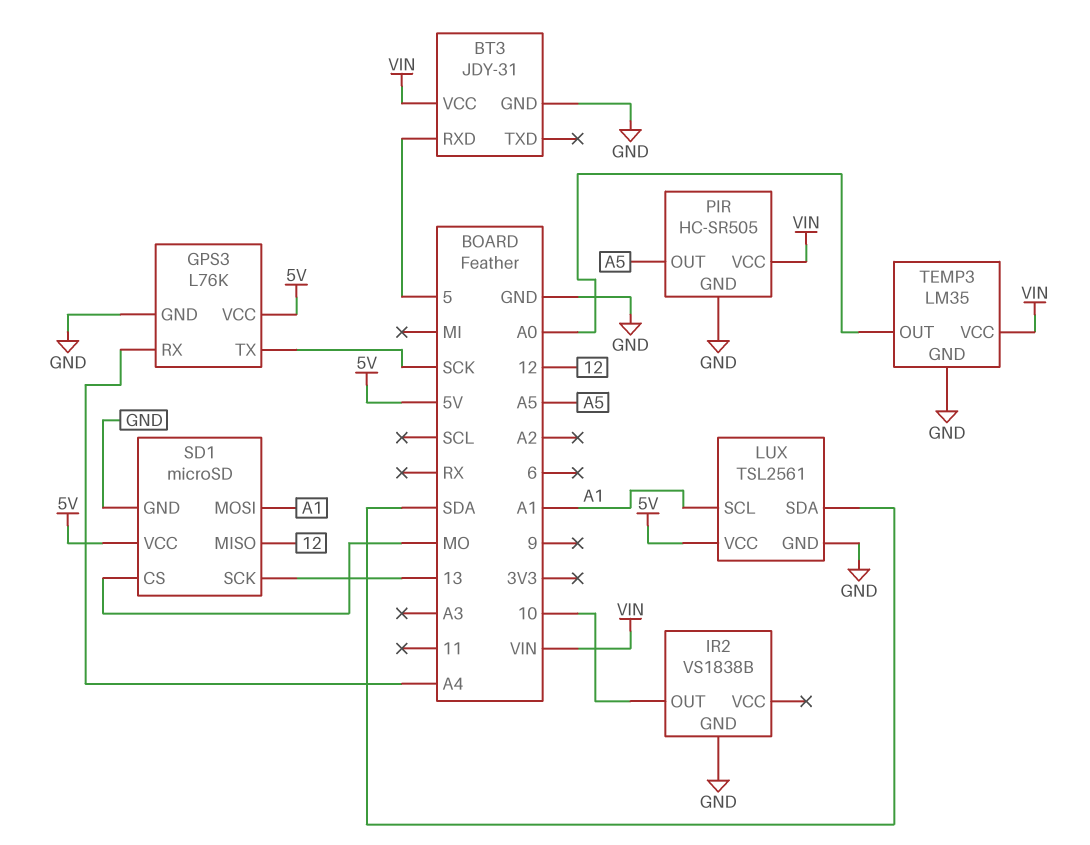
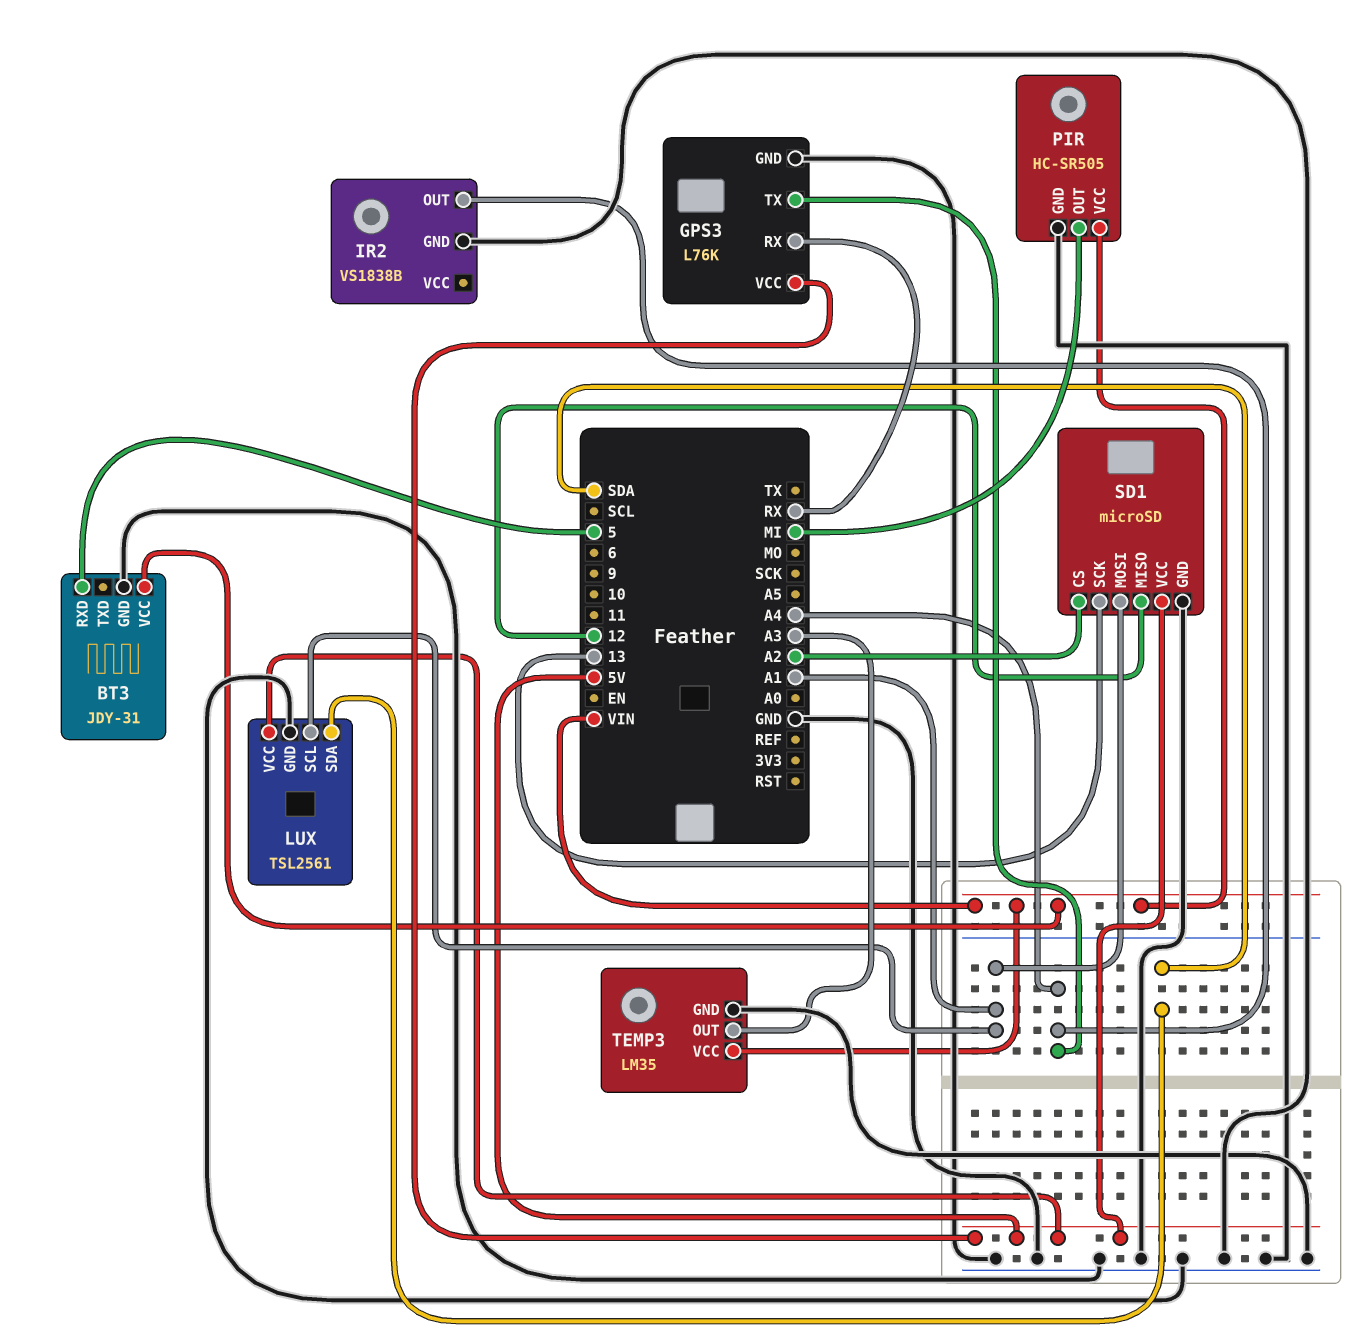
GPS3 pin RX: A4 -> RX
GPS3 pin TX: SCK -> A4
IR2 pin OUT: 10 -> A4
PIR pin OUT: A5 -> MI
SD1 pin CS: MO -> A2
TEMP3 pin OUT: A0 -> A3

